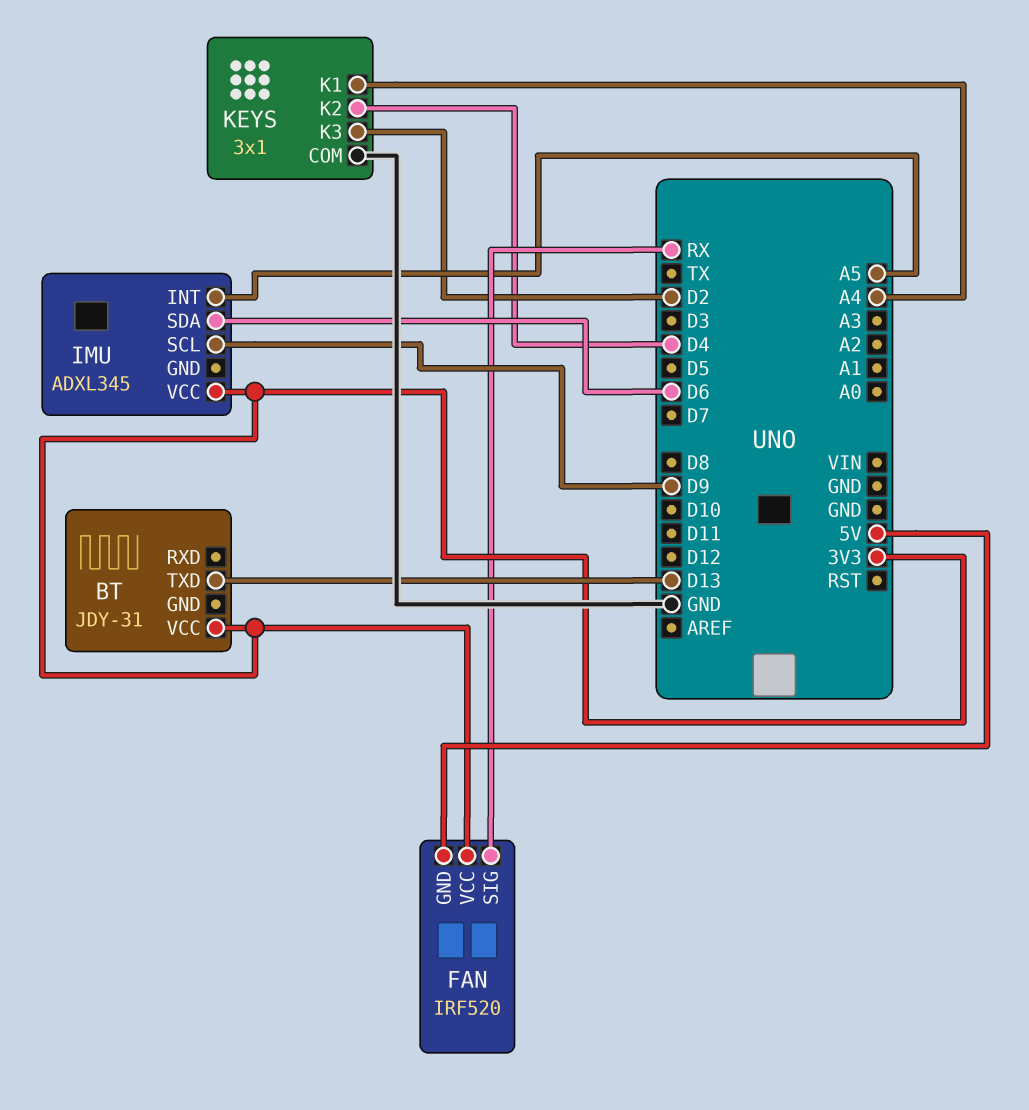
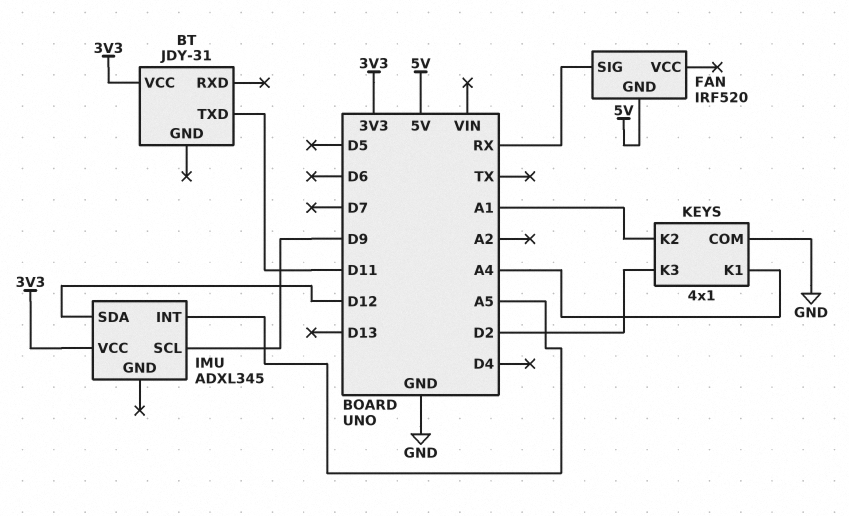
BT pin TXD: D13 -> D11
FAN pin VCC: 3V3 -> none
IMU pin SDA: D6 -> D12
KEYS: 3x1 -> 4x1
KEYS pin K2: D4 -> A1

